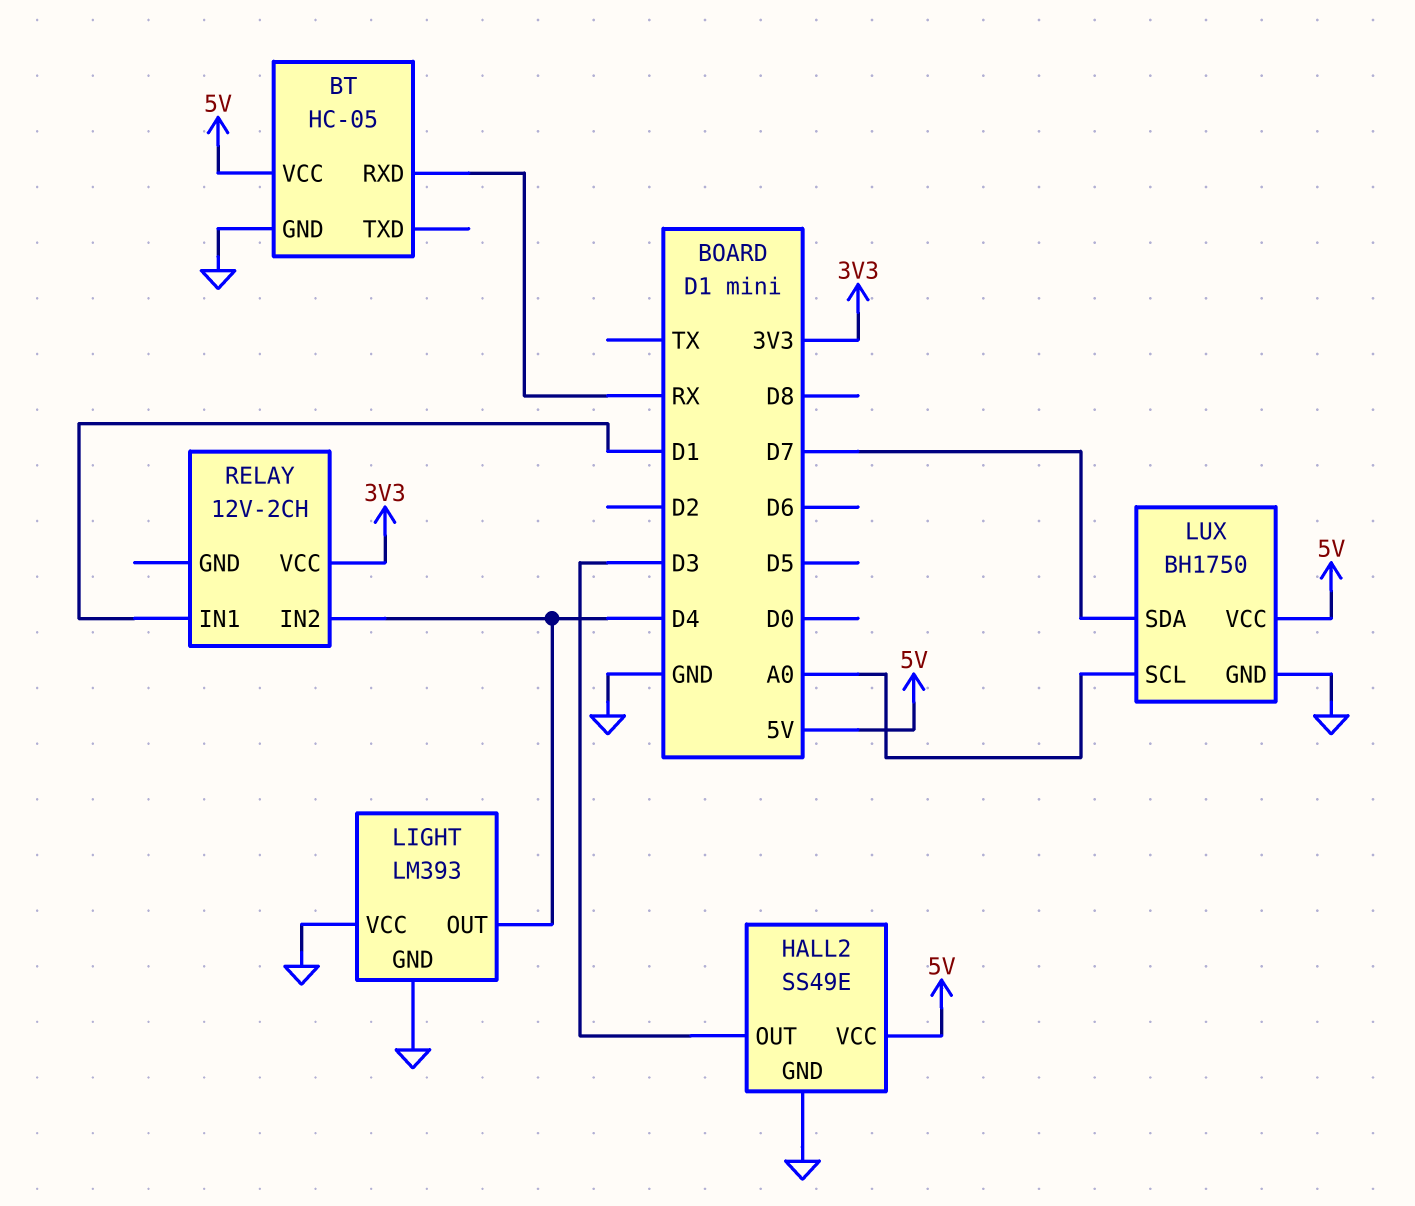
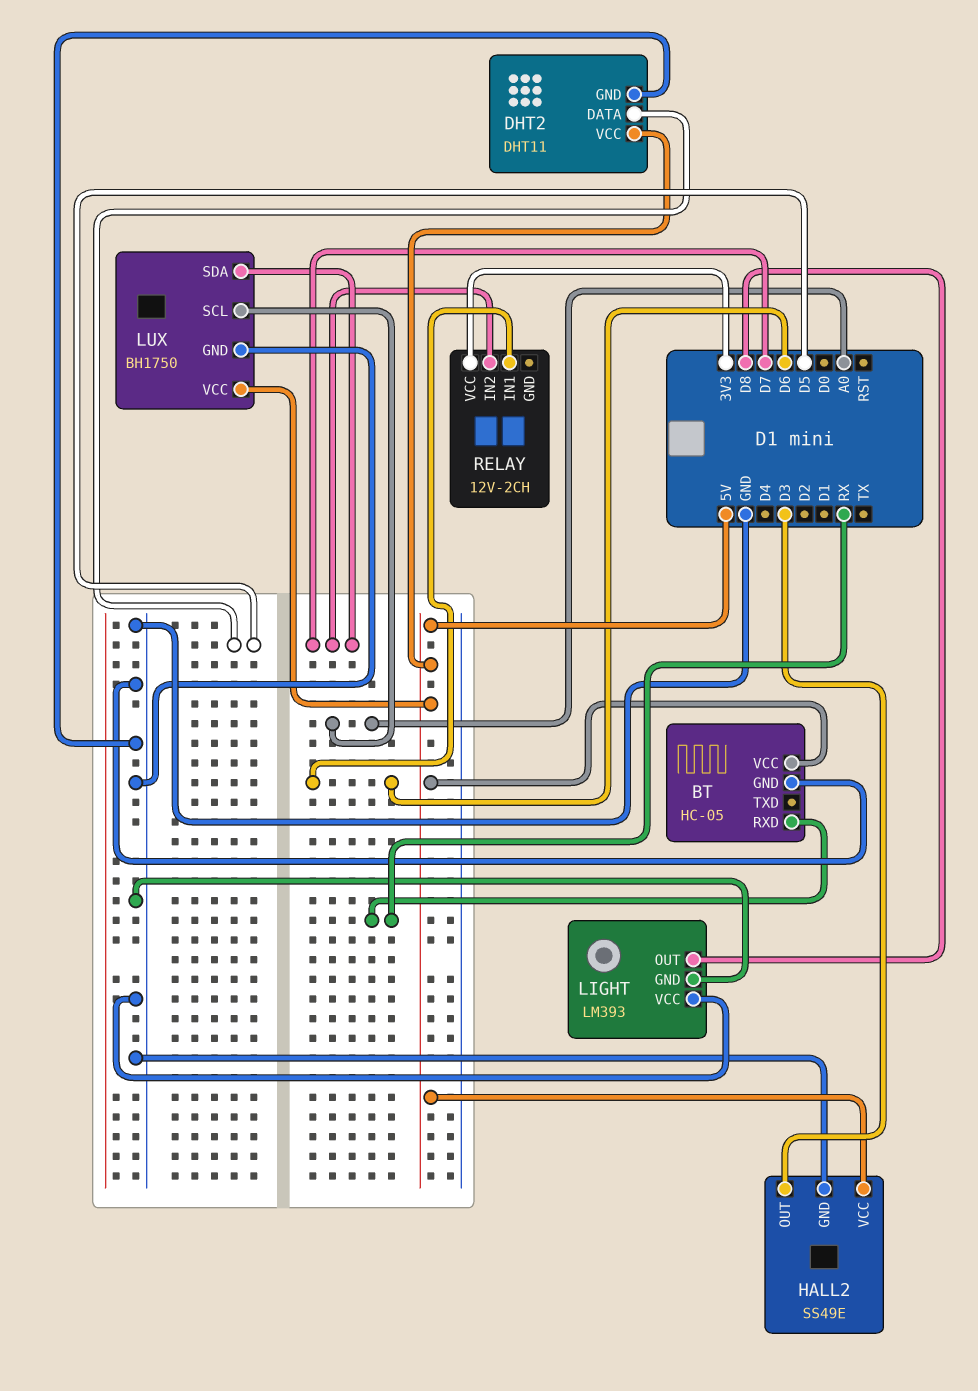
DHT2: none -> DHT11
DHT2 pin DATA: none -> D5
DHT2 pin GND: none -> GND
DHT2 pin VCC: none -> 5V
LIGHT pin OUT: D4 -> D8
RELAY pin IN1: D1 -> D6
RELAY pin IN2: D4 -> D7

